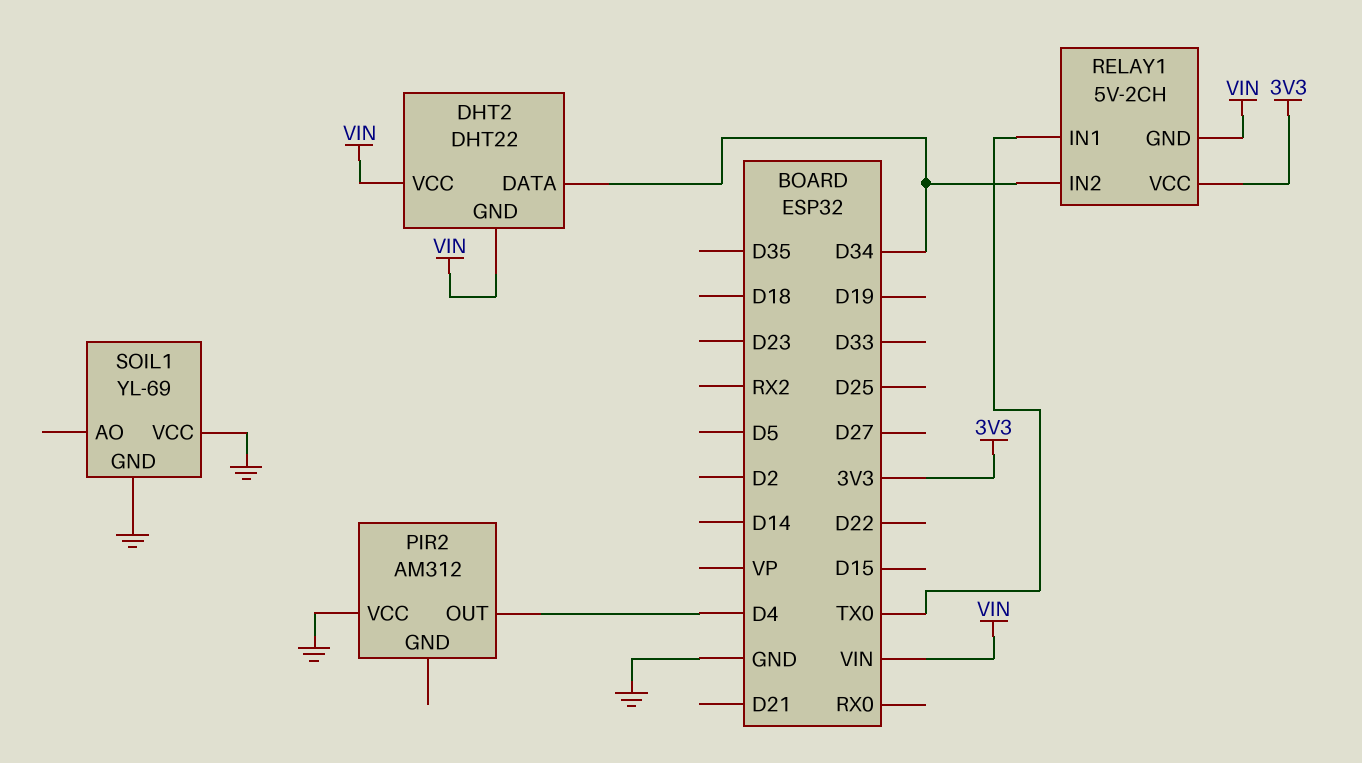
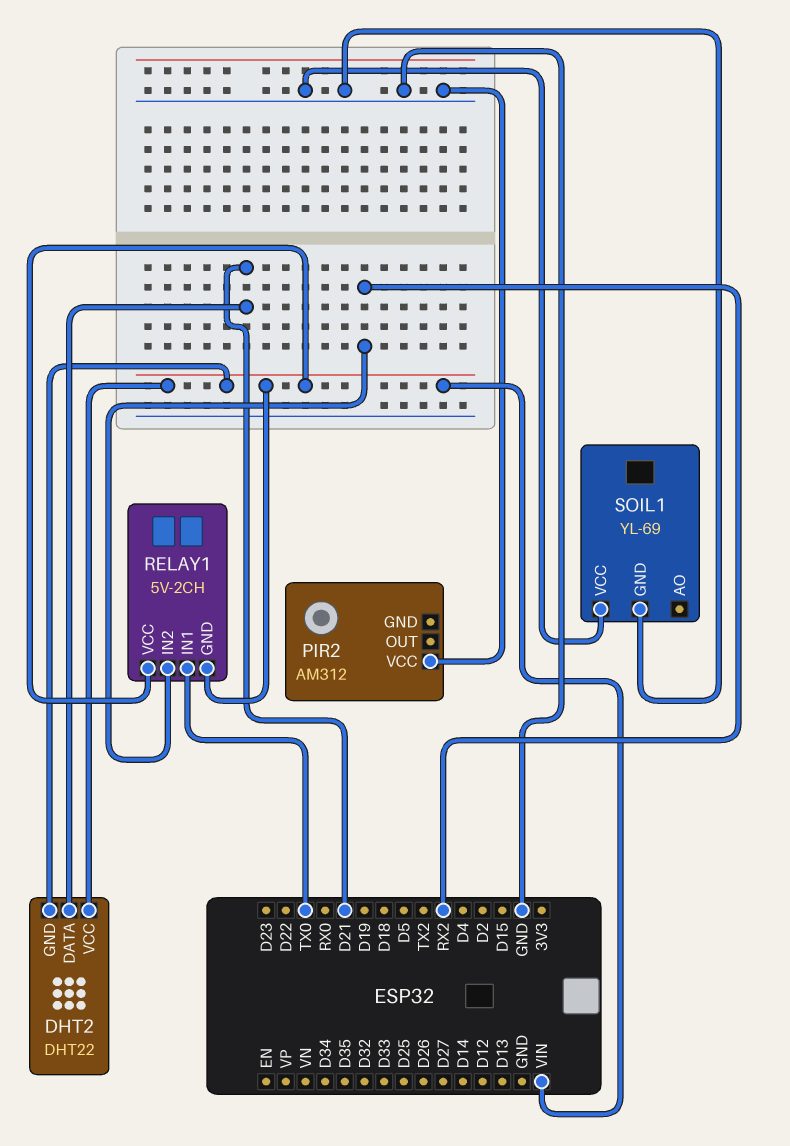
DHT2 pin DATA: D34 -> D21
PIR2 pin OUT: D4 -> none
RELAY1 pin IN2: D34 -> RX2
RELAY1 pin VCC: 3V3 -> VIN

